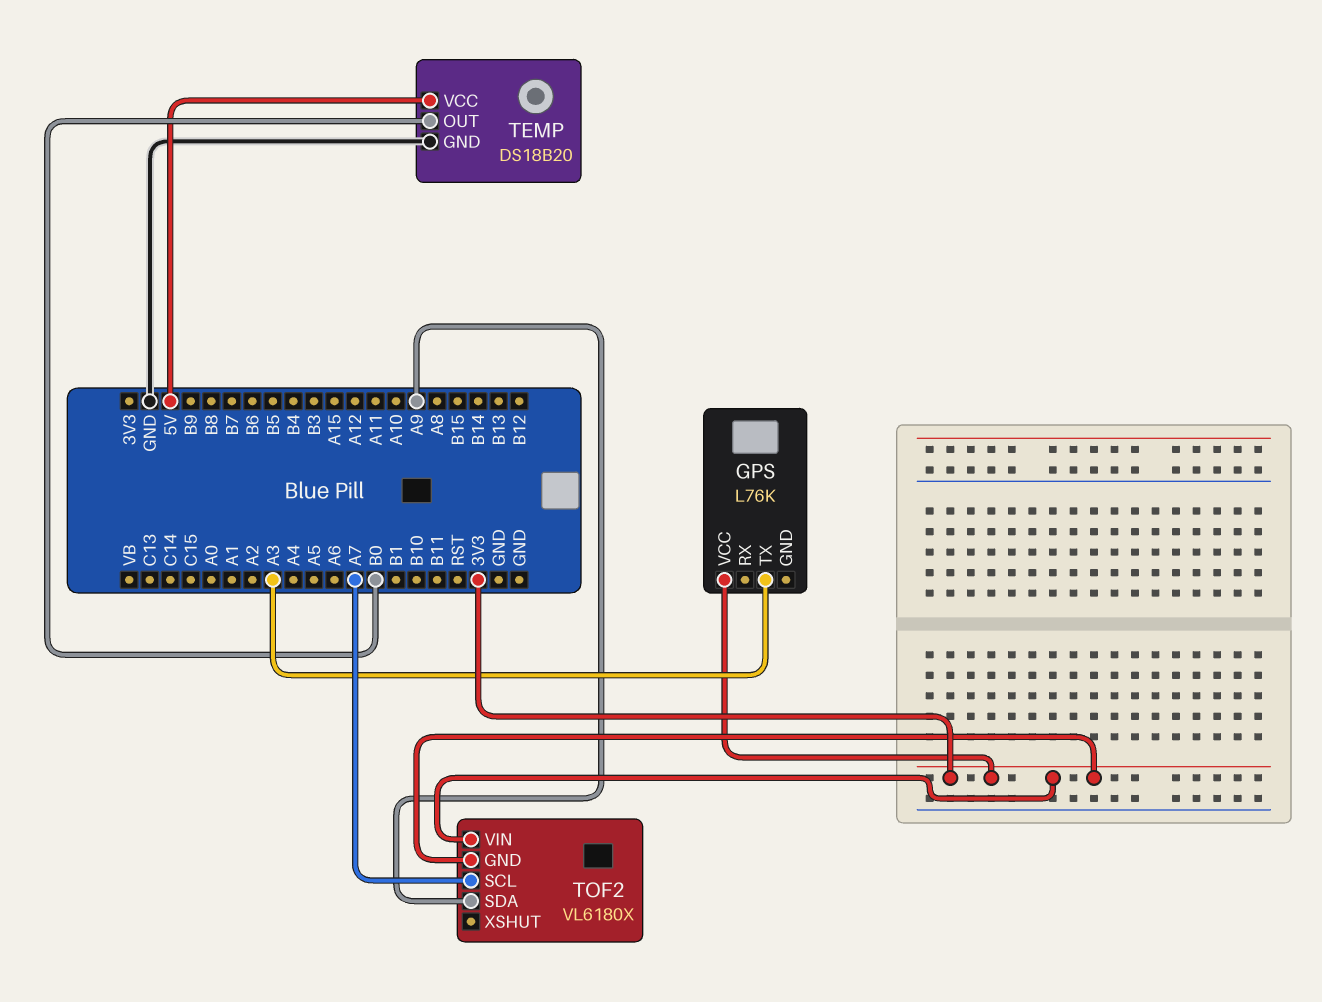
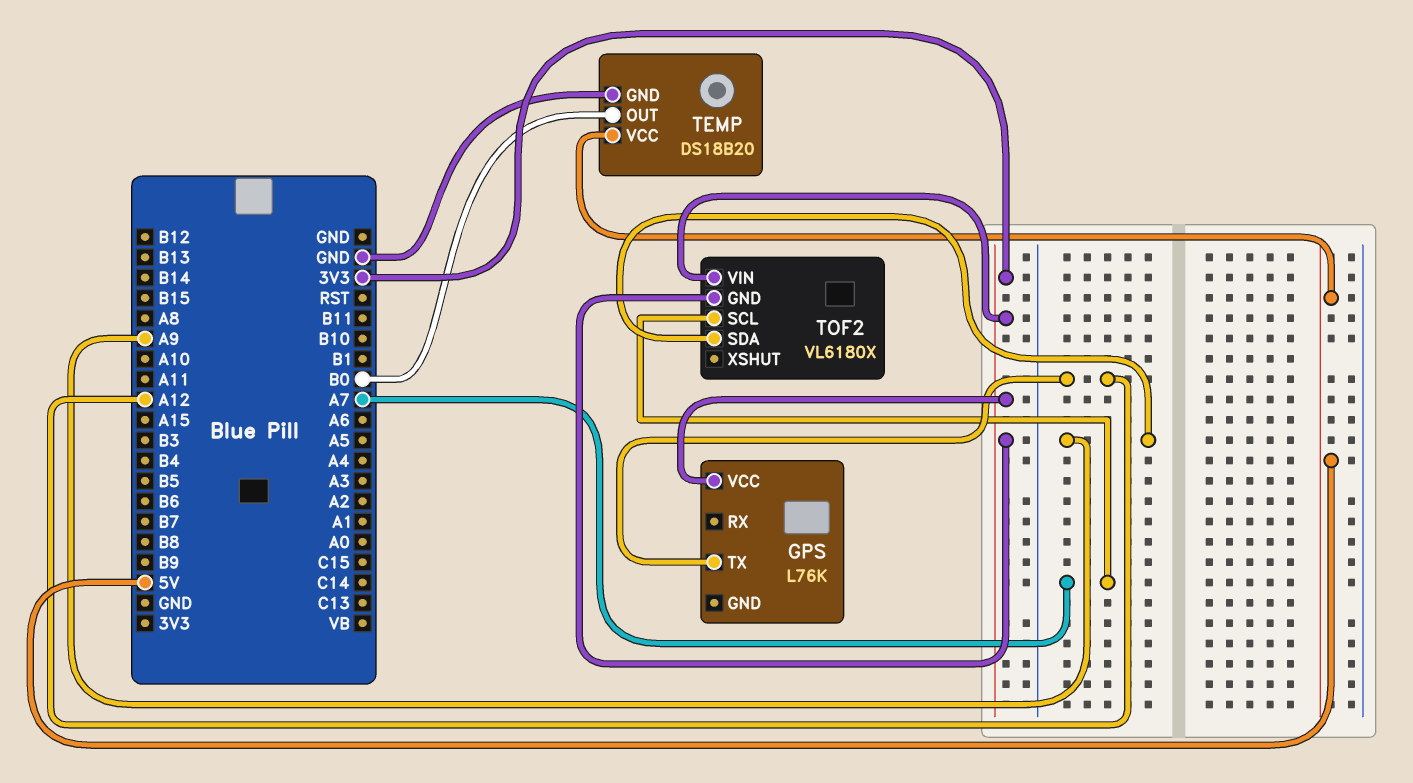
GPS pin TX: A3 -> A12

